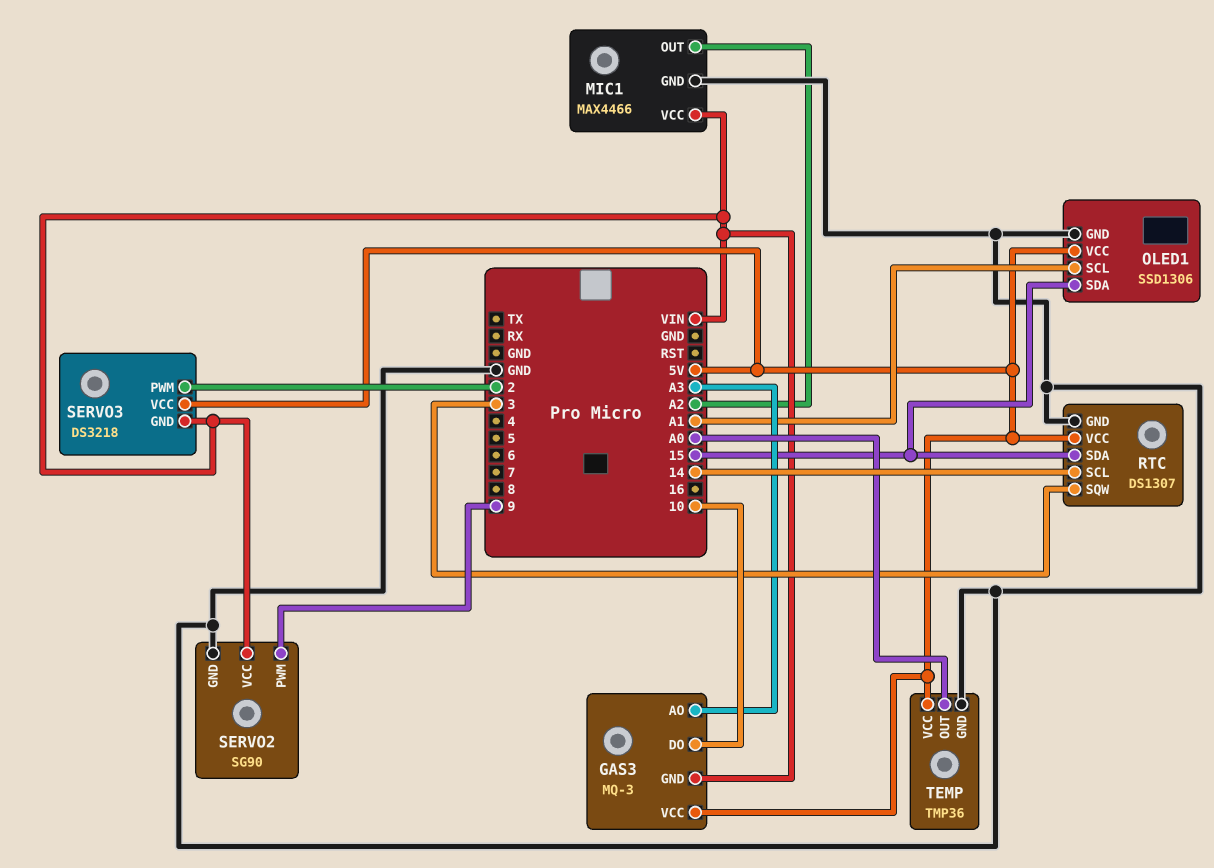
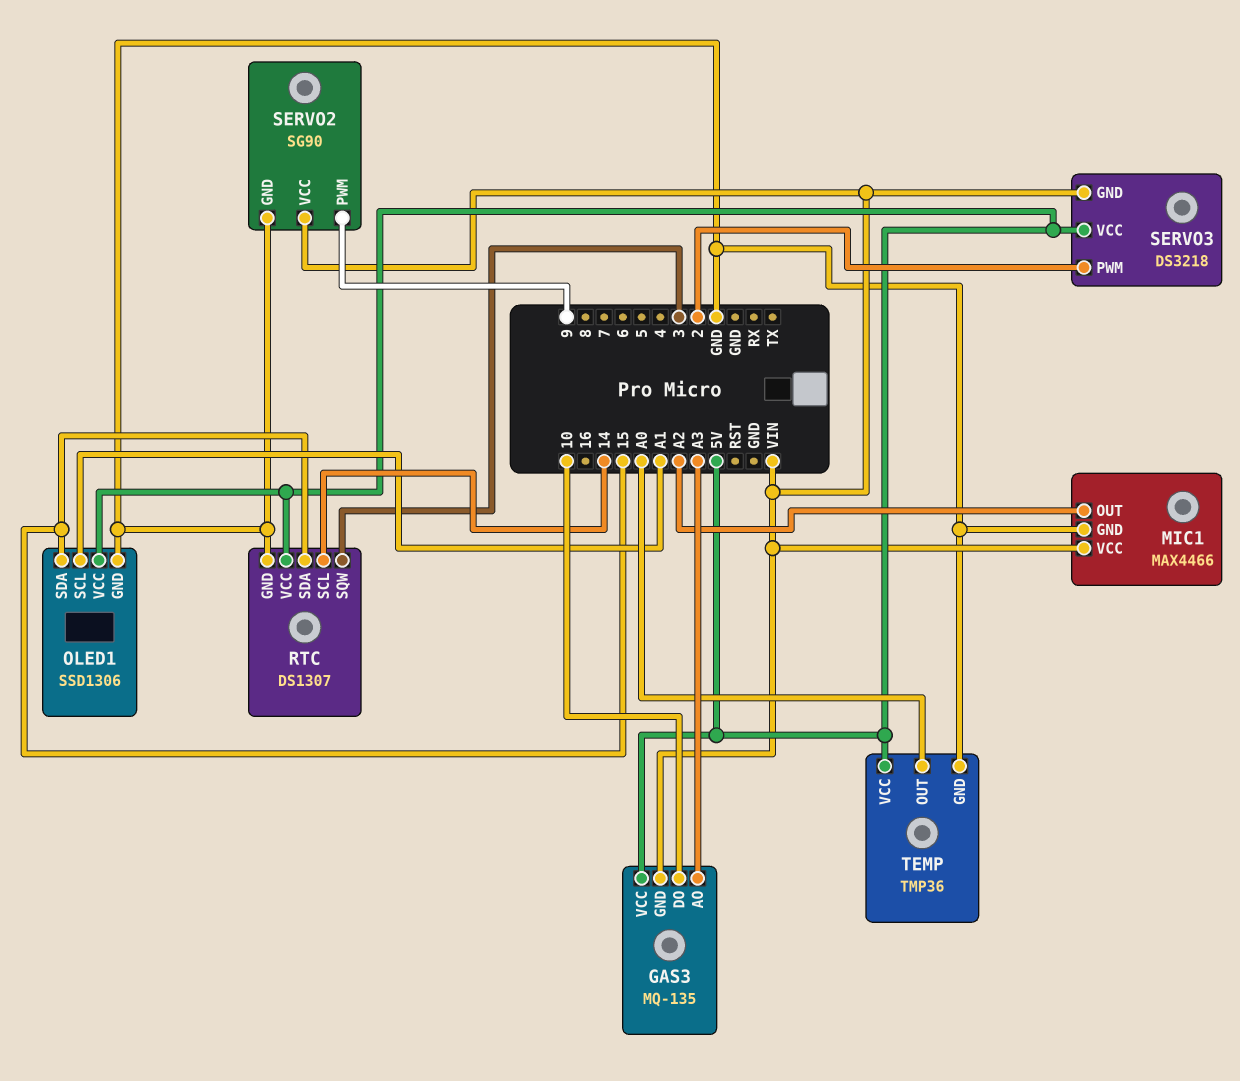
GAS3: MQ-3 -> MQ-135

